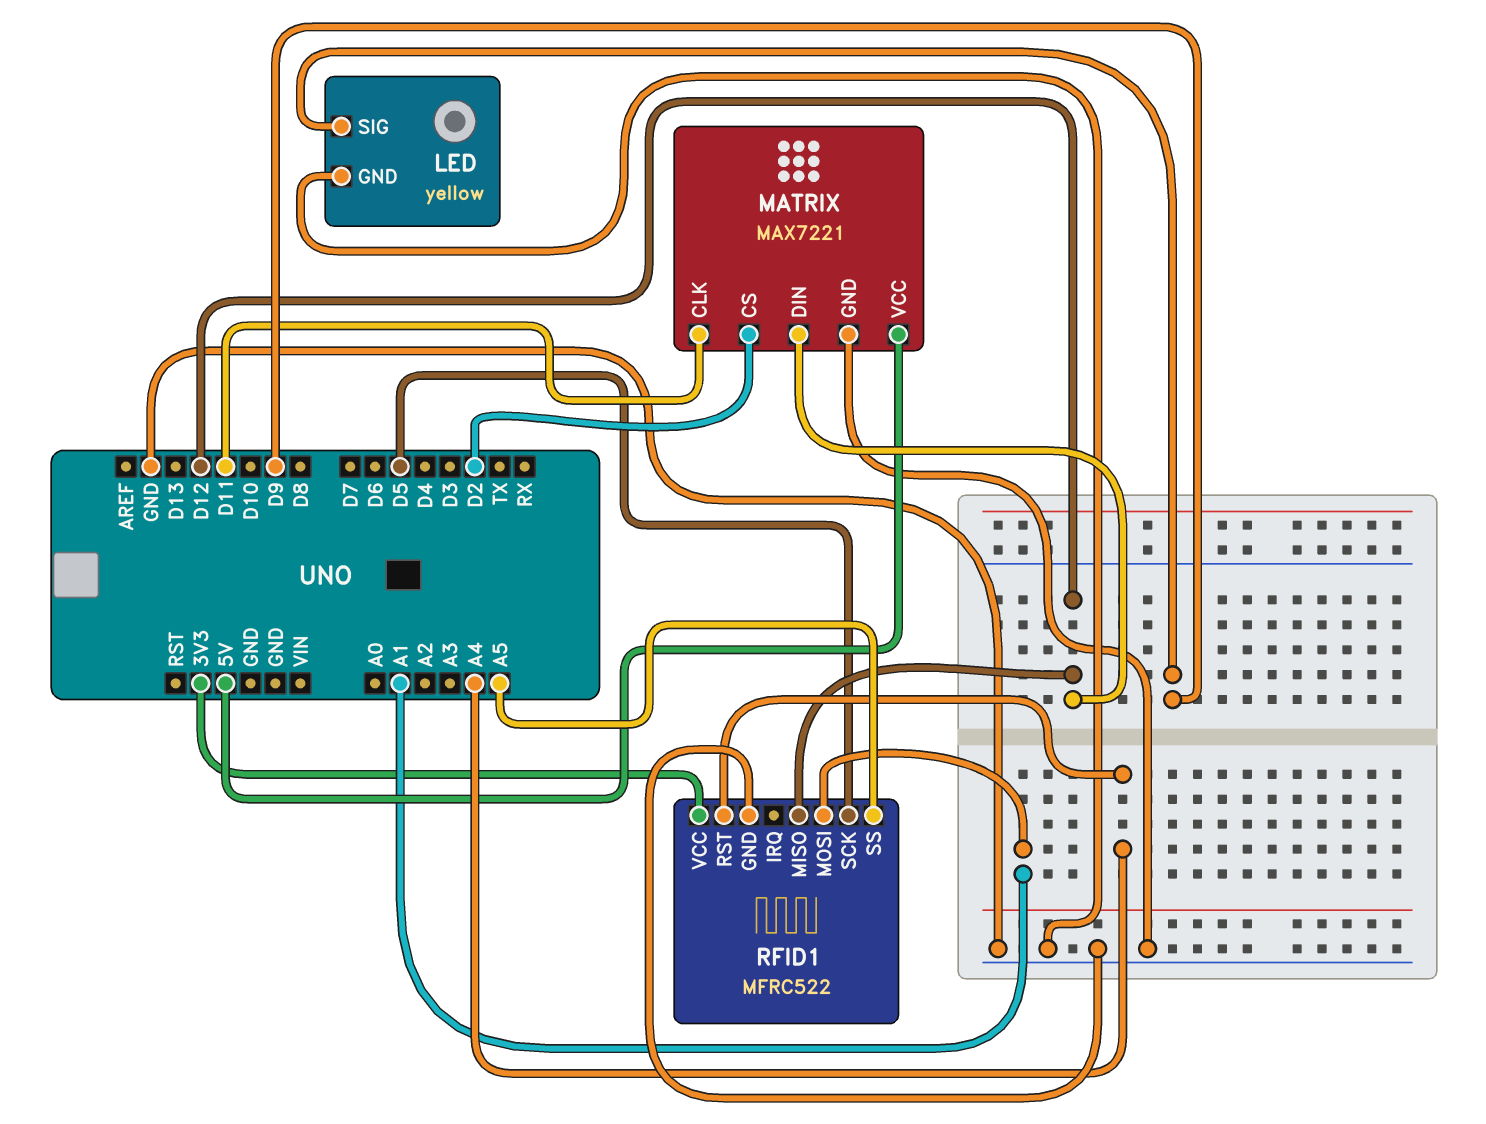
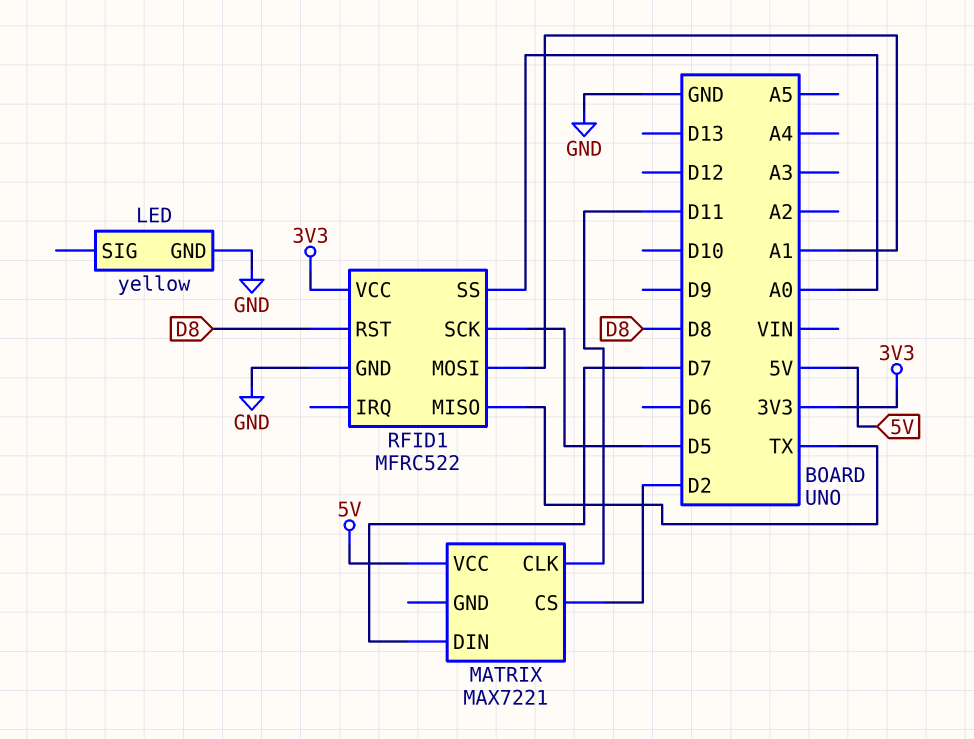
LED pin SIG: D9 -> none
MATRIX pin DIN: D12 -> D7
MATRIX pin GND: GND -> none
RFID1 pin MISO: D12 -> TX
RFID1 pin RST: A4 -> D8
RFID1 pin SS: A5 -> A0

